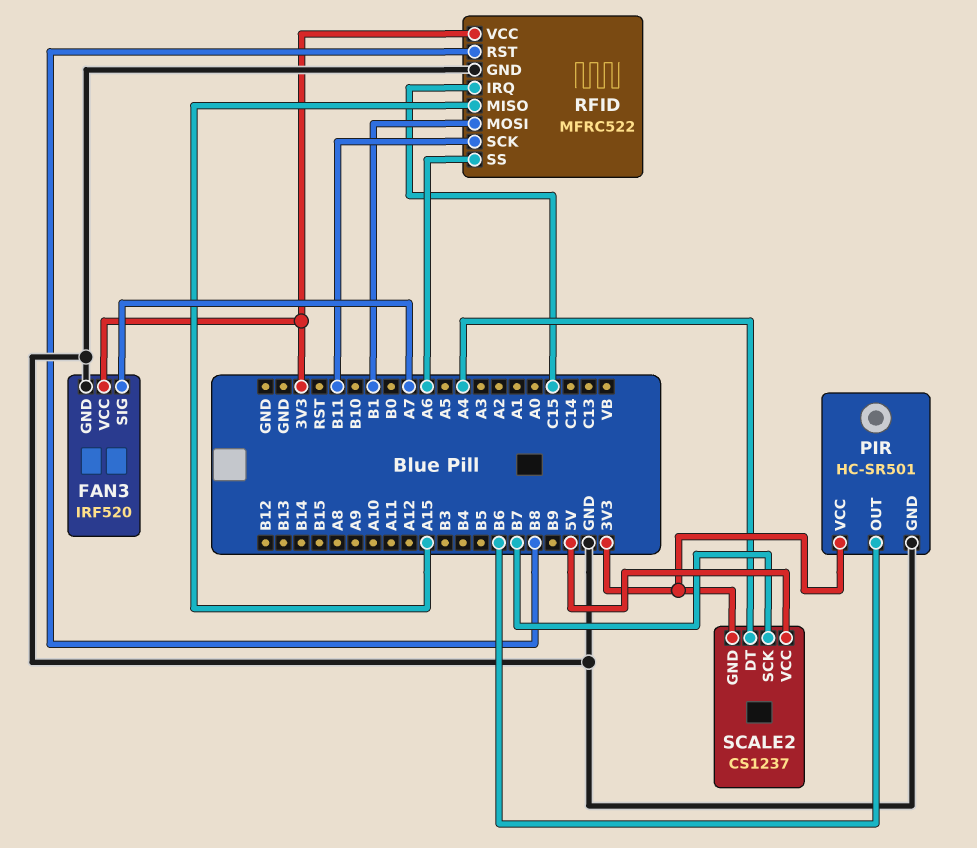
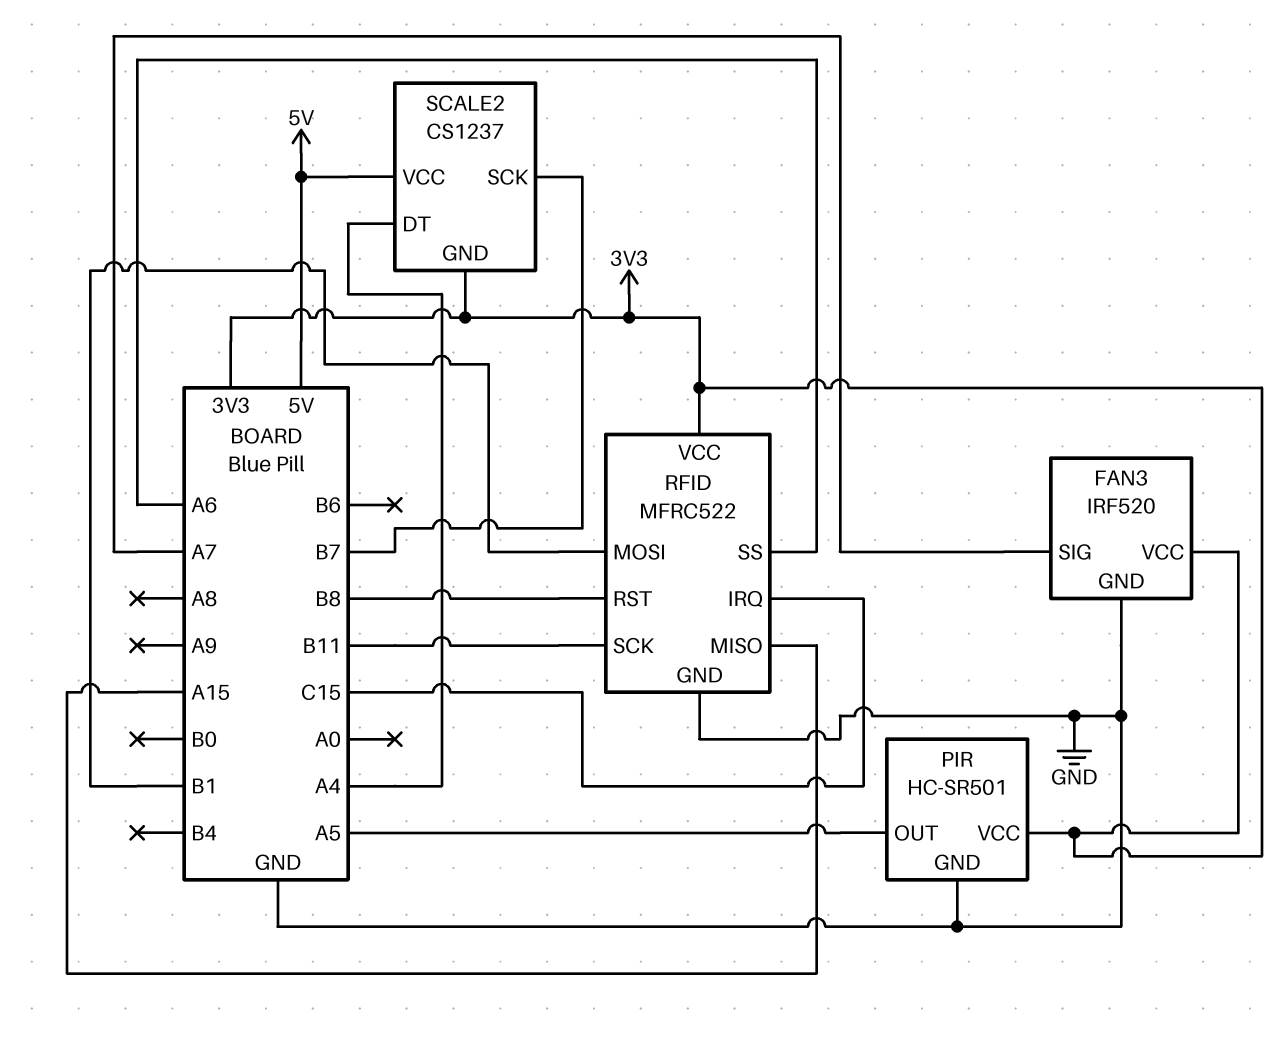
PIR pin OUT: B6 -> A5

